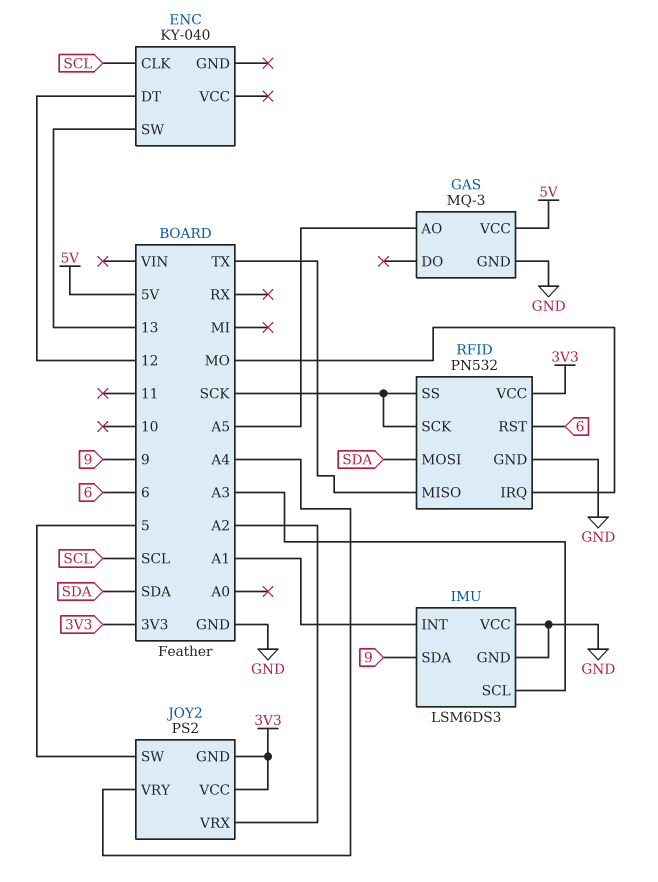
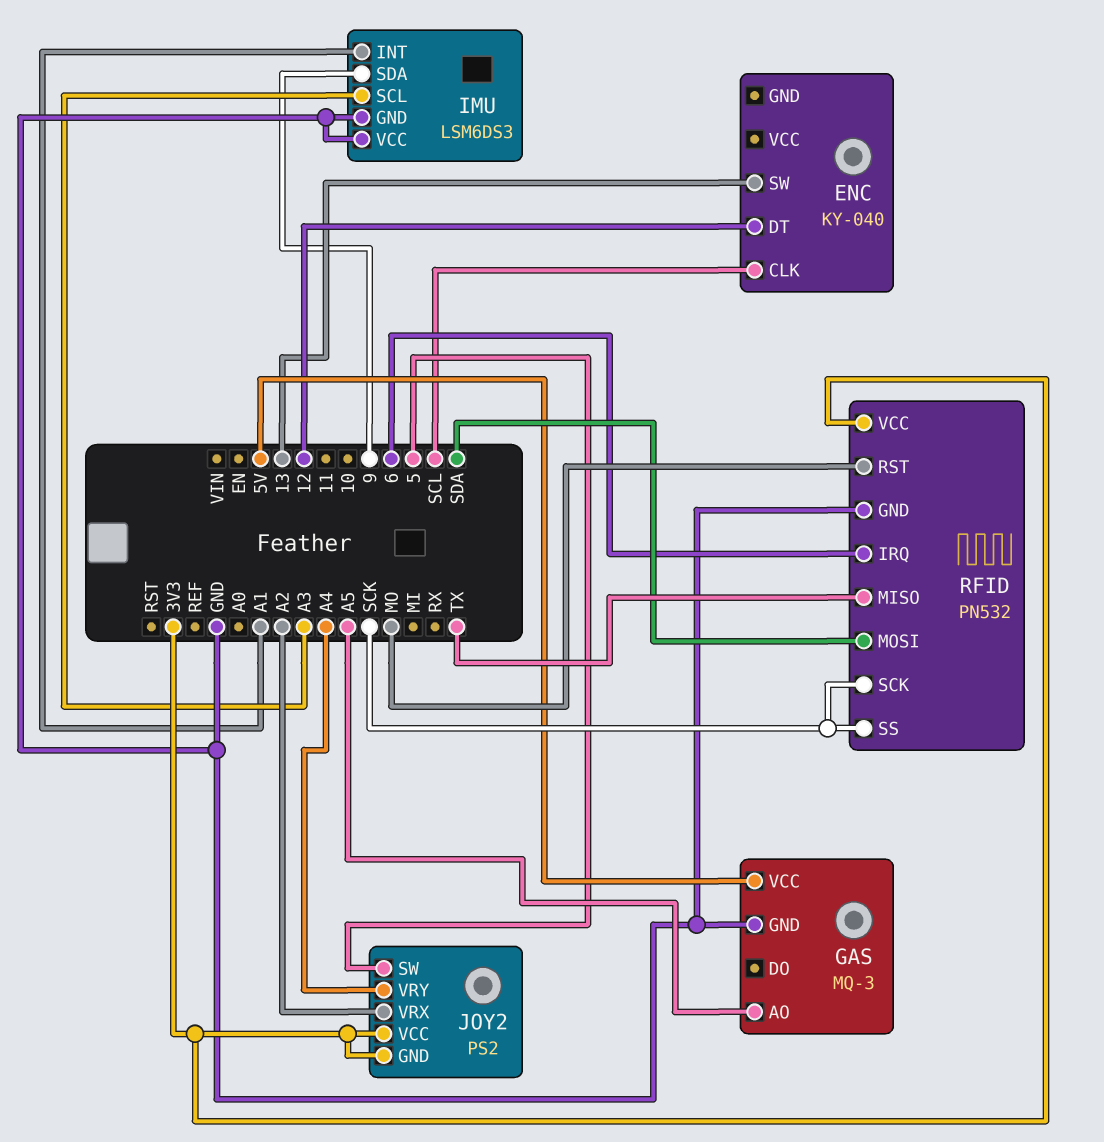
RFID pin IRQ: MO -> 6
RFID pin RST: 6 -> MO

